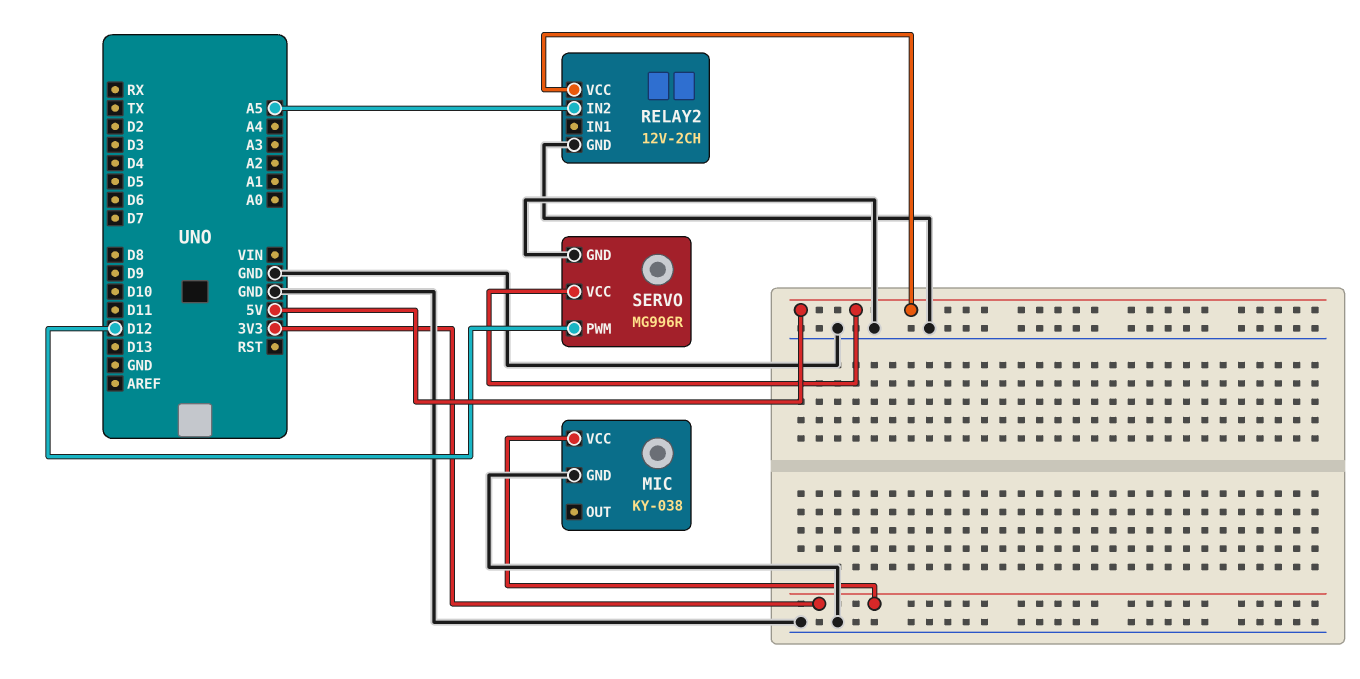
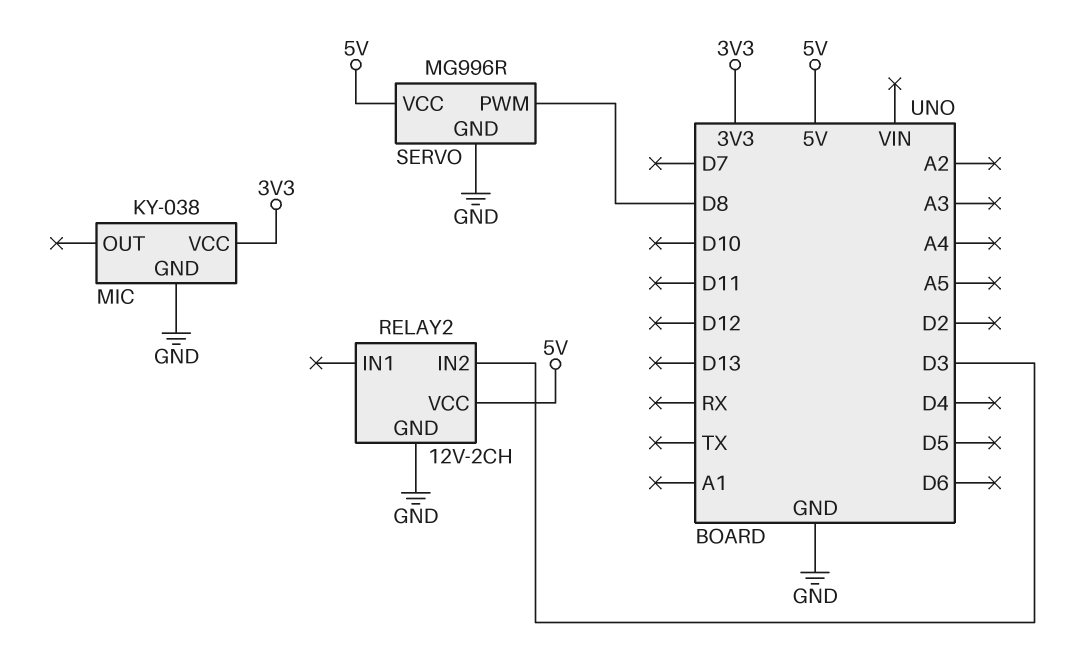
RELAY2 pin IN2: A5 -> D3
SERVO pin PWM: D12 -> D8

